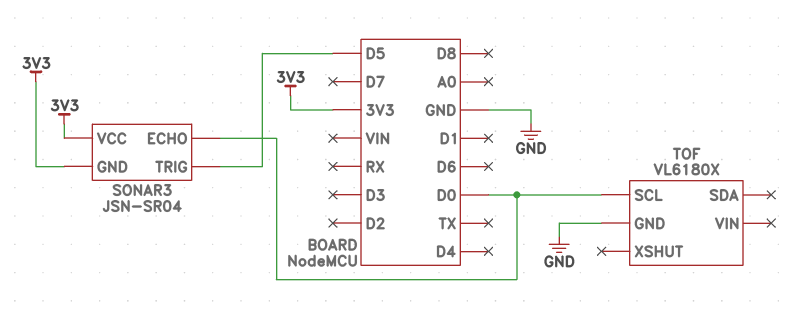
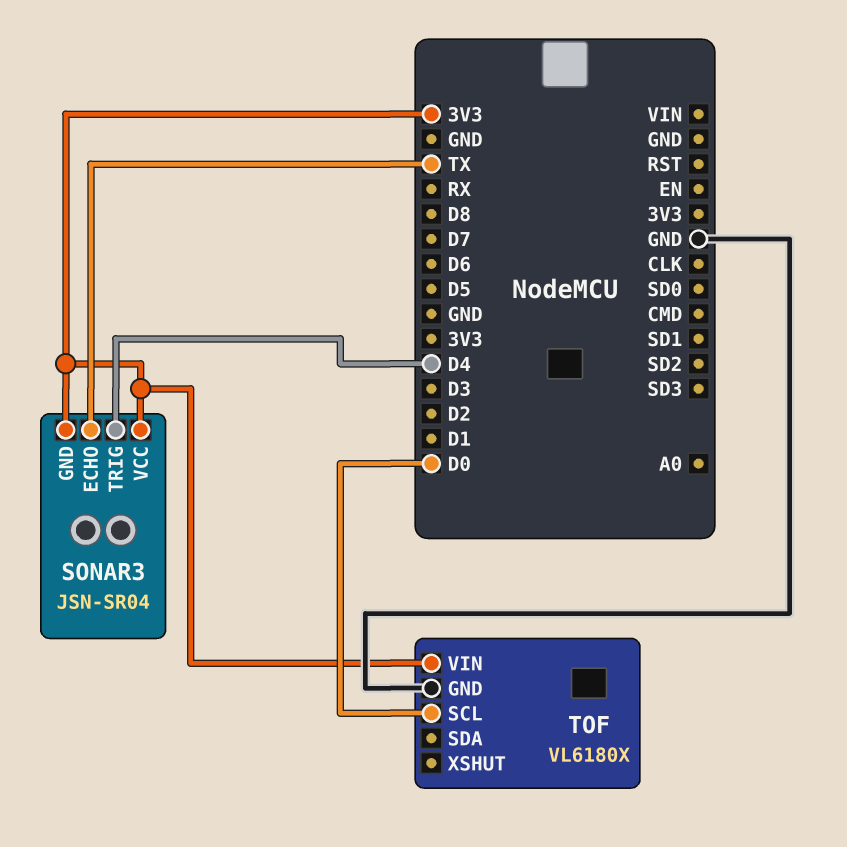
SONAR3 pin ECHO: D0 -> TX
SONAR3 pin TRIG: D5 -> D4
TOF pin VIN: none -> 3V3

